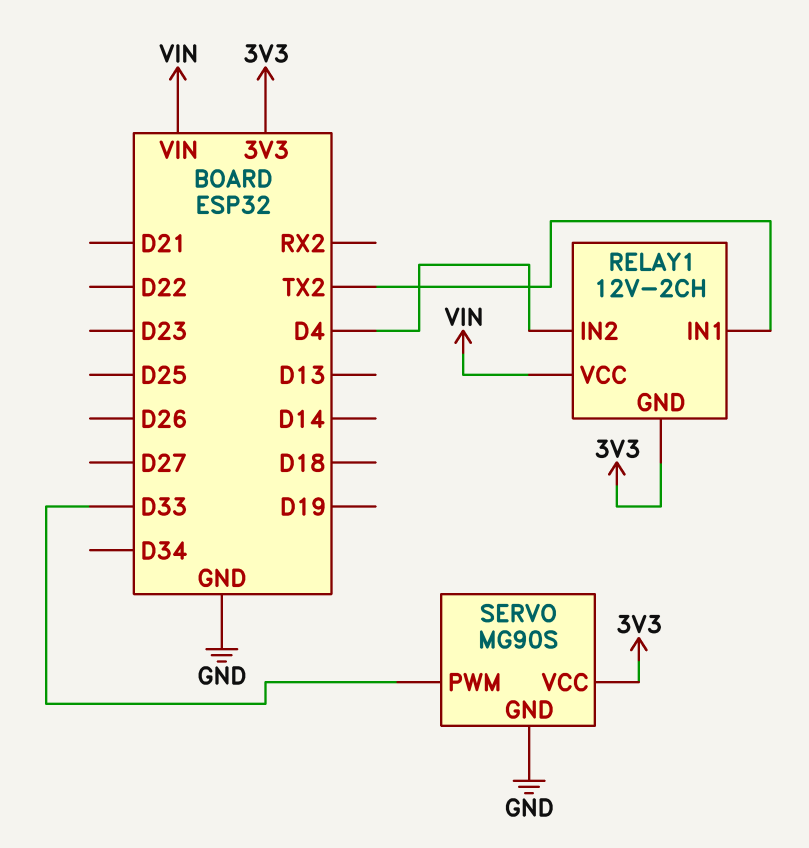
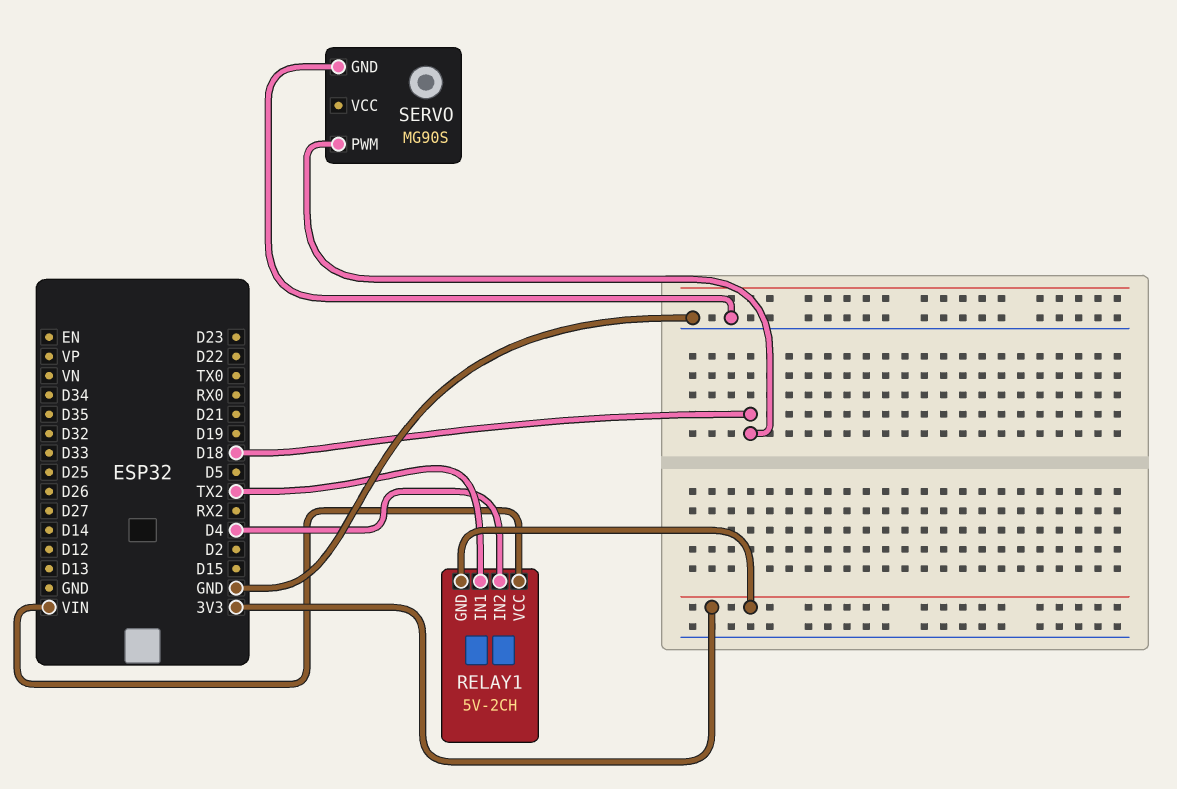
RELAY1: 12V-2CH -> 5V-2CH
SERVO pin PWM: D33 -> D18
SERVO pin VCC: 3V3 -> none

